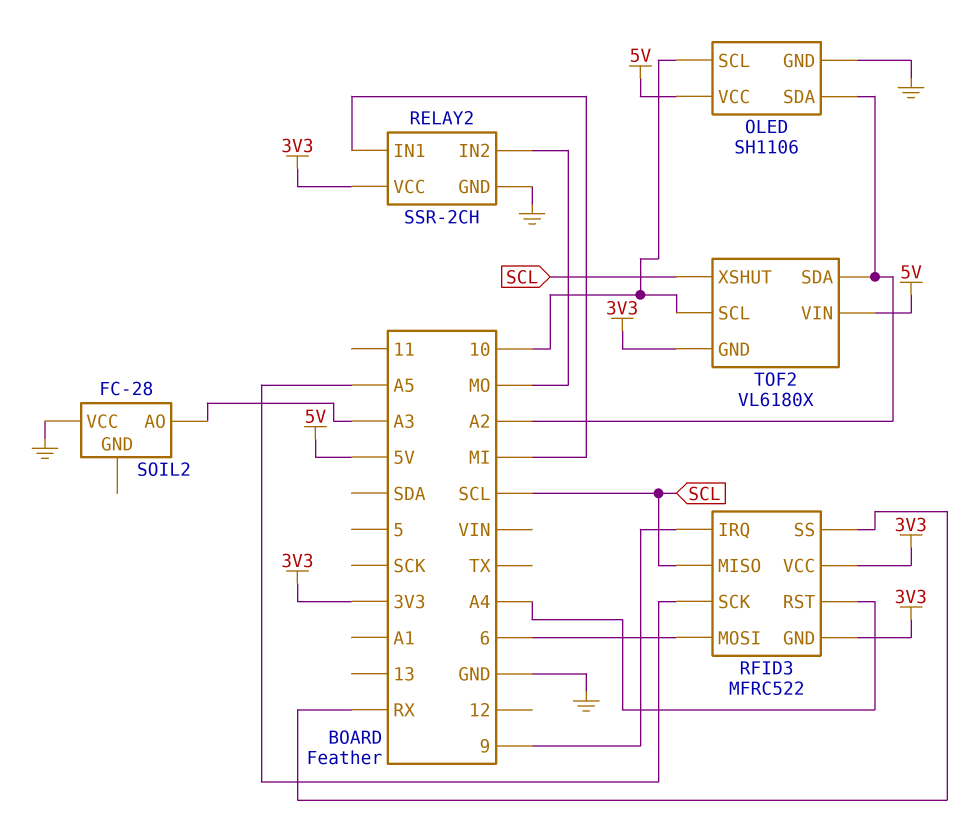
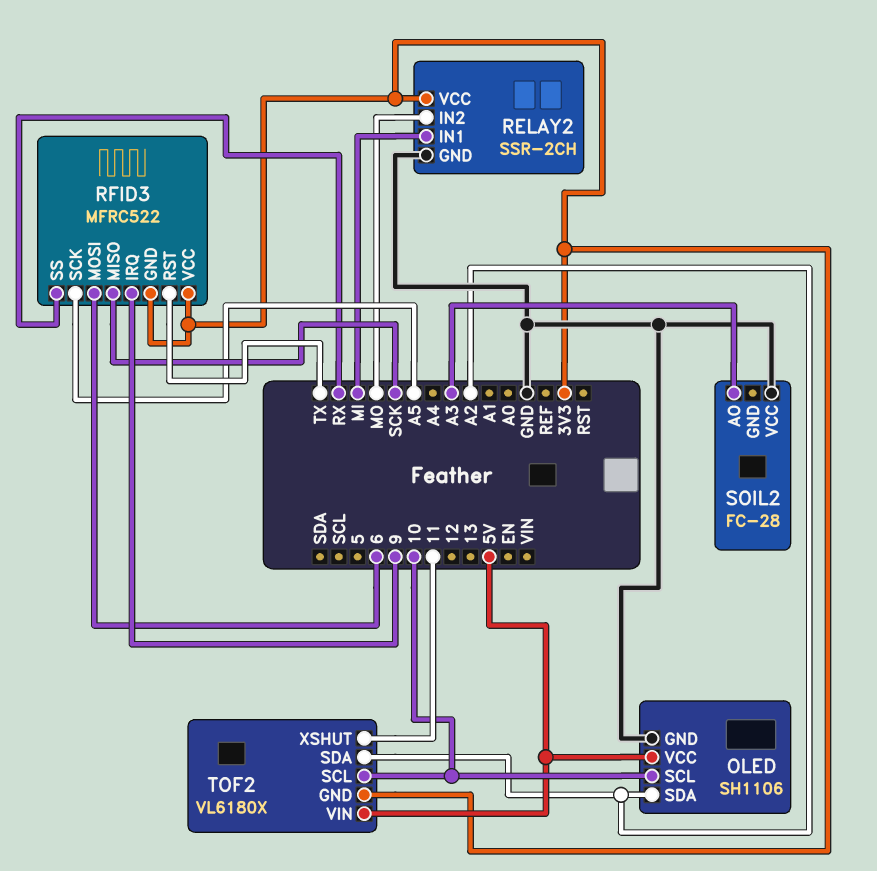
RFID3 pin MISO: SCL -> SCK
RFID3 pin RST: A4 -> TX
TOF2 pin XSHUT: SCL -> 11

